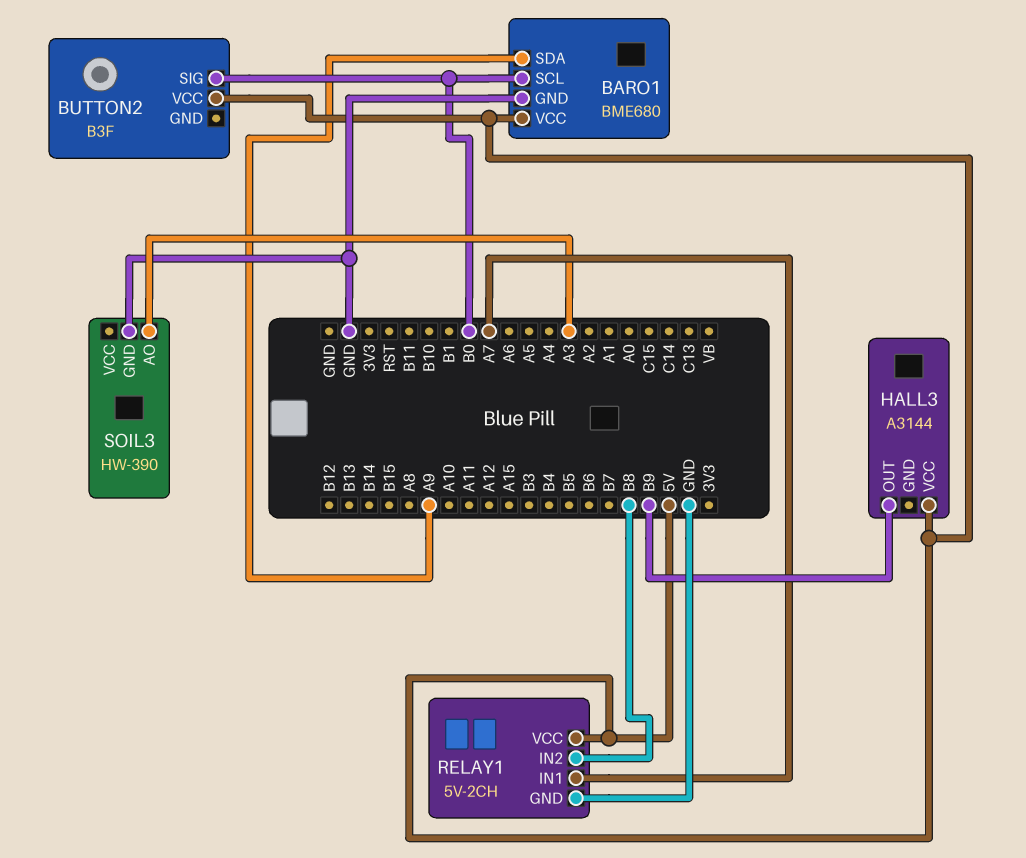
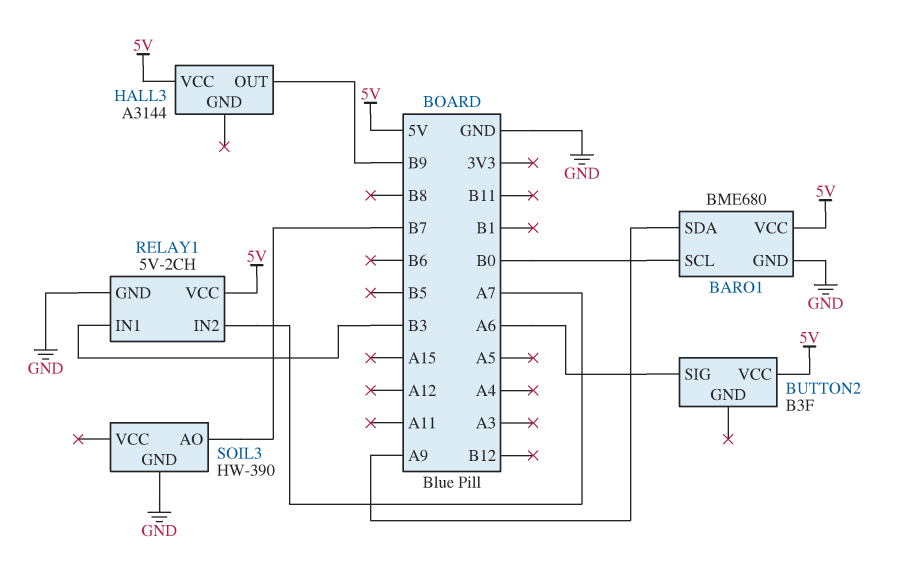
BUTTON2 pin SIG: B0 -> A6
RELAY1 pin IN1: A7 -> B3
RELAY1 pin IN2: B8 -> A7
SOIL3 pin AO: A3 -> B7

